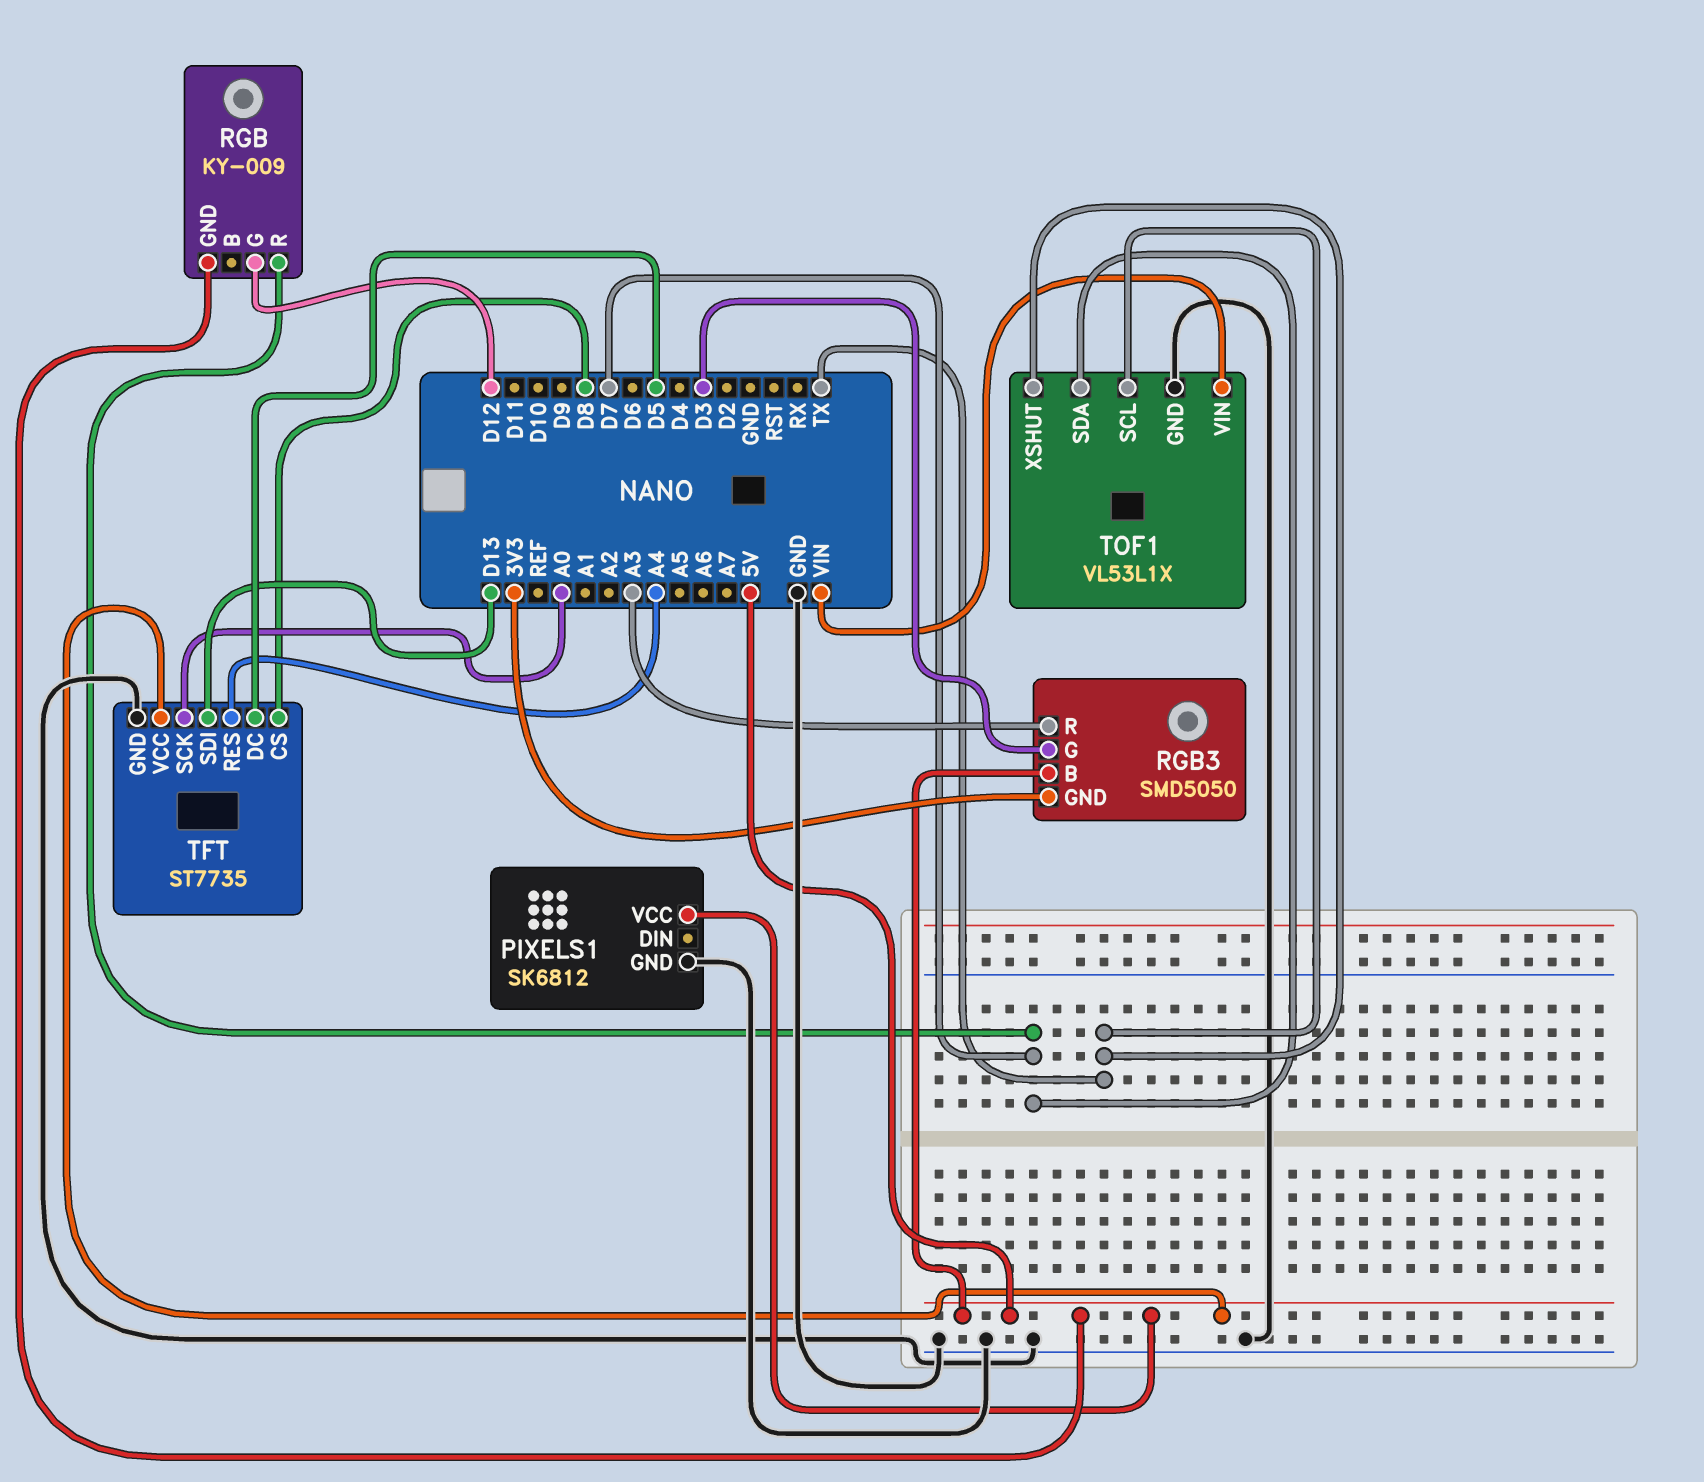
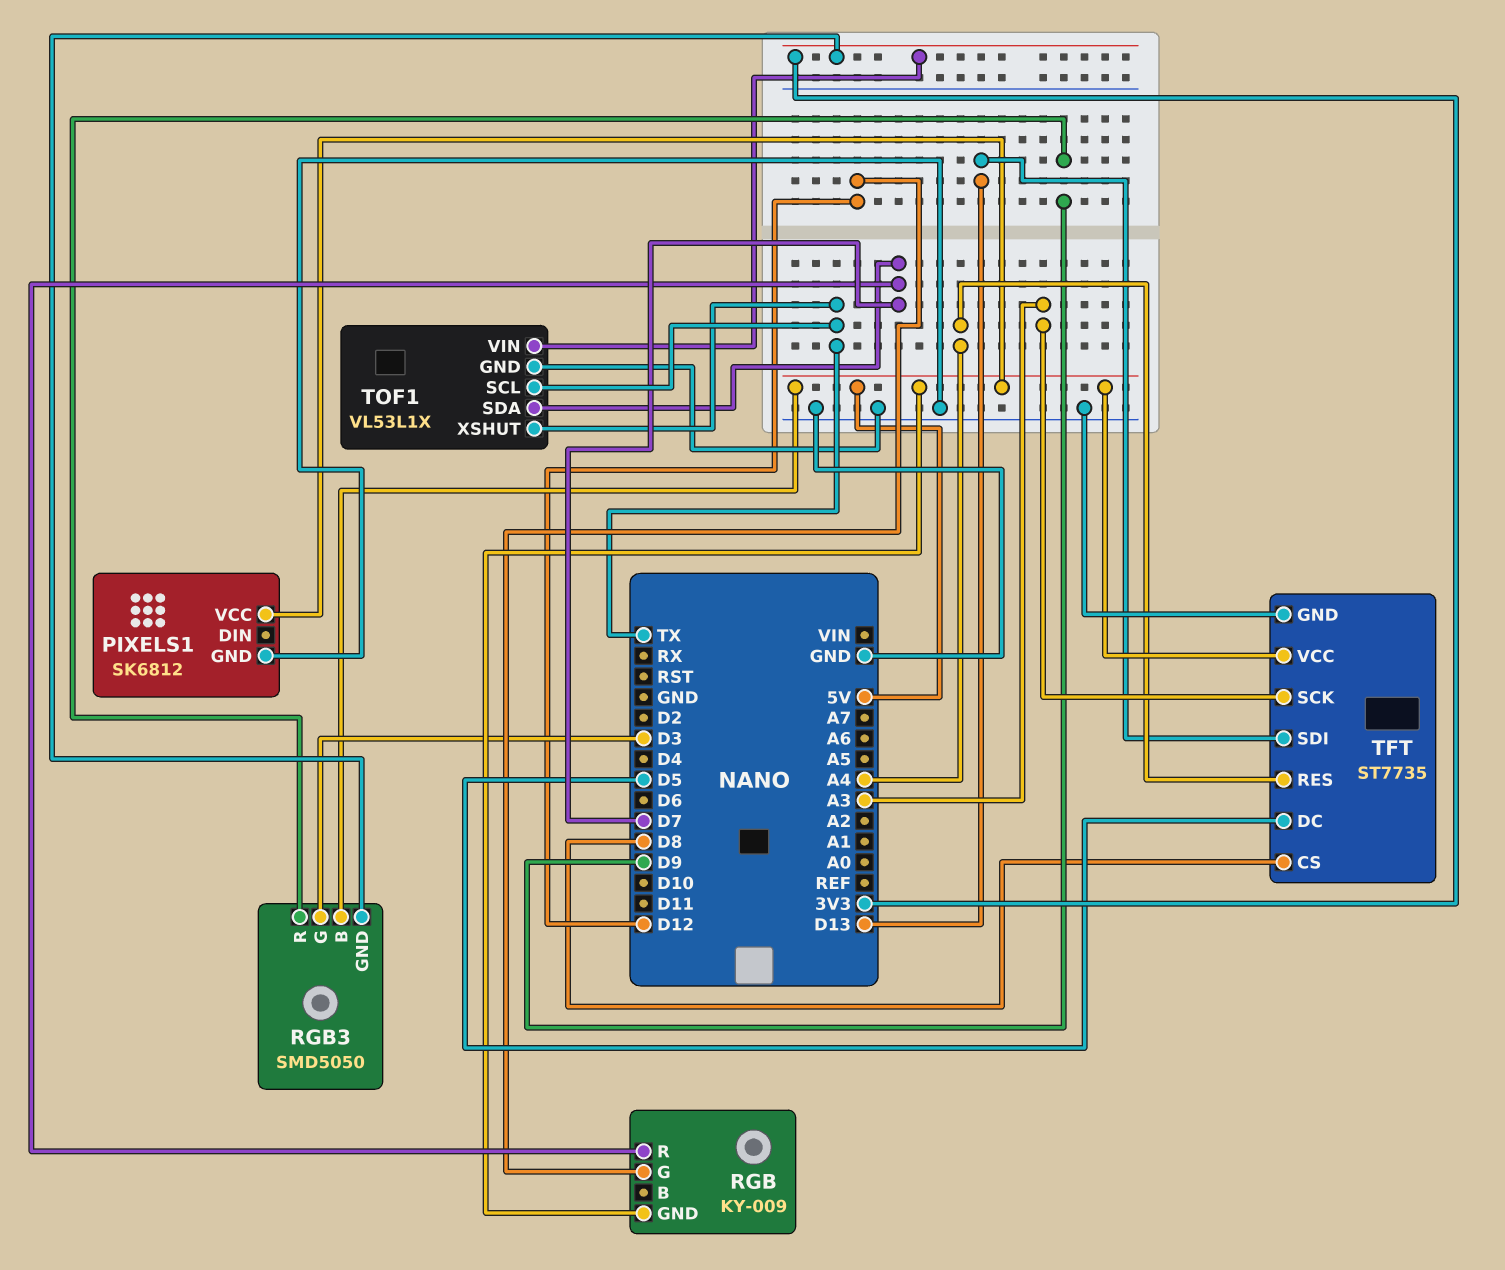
RGB3 pin R: A3 -> D9
TFT pin SCK: A0 -> A3
TOF1 pin VIN: VIN -> 3V3

